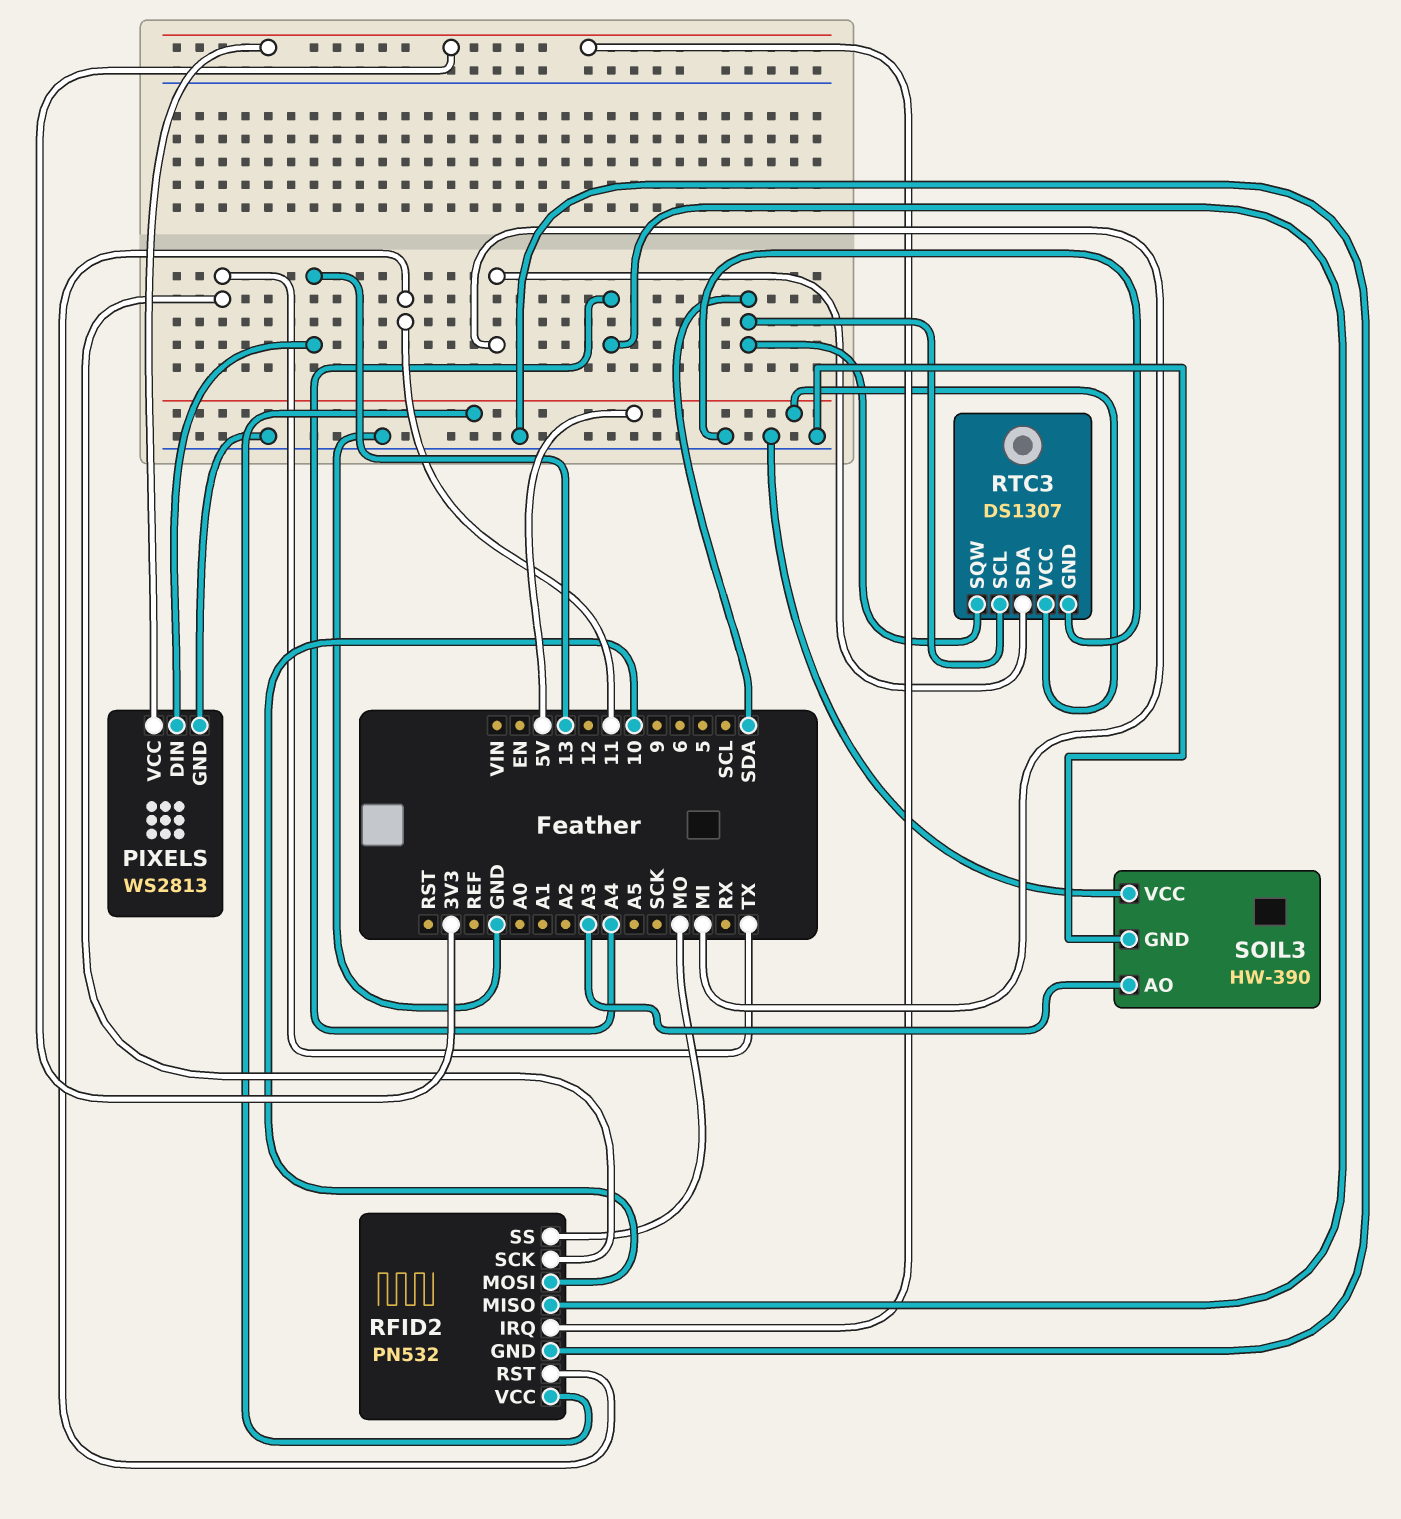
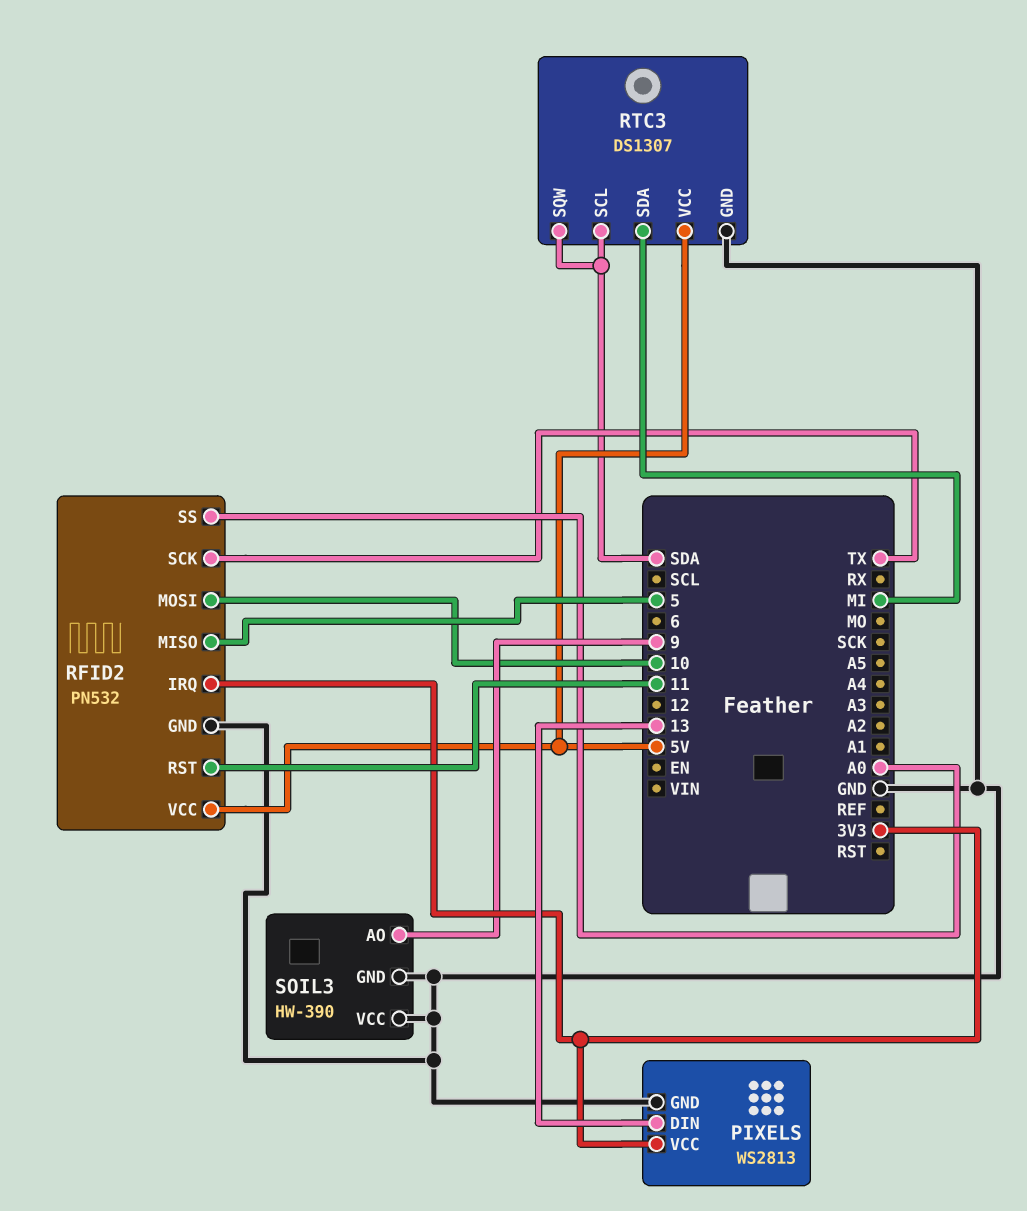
RFID2 pin MISO: A4 -> 5
RFID2 pin SS: MO -> A0
SOIL3 pin AO: A3 -> 9

